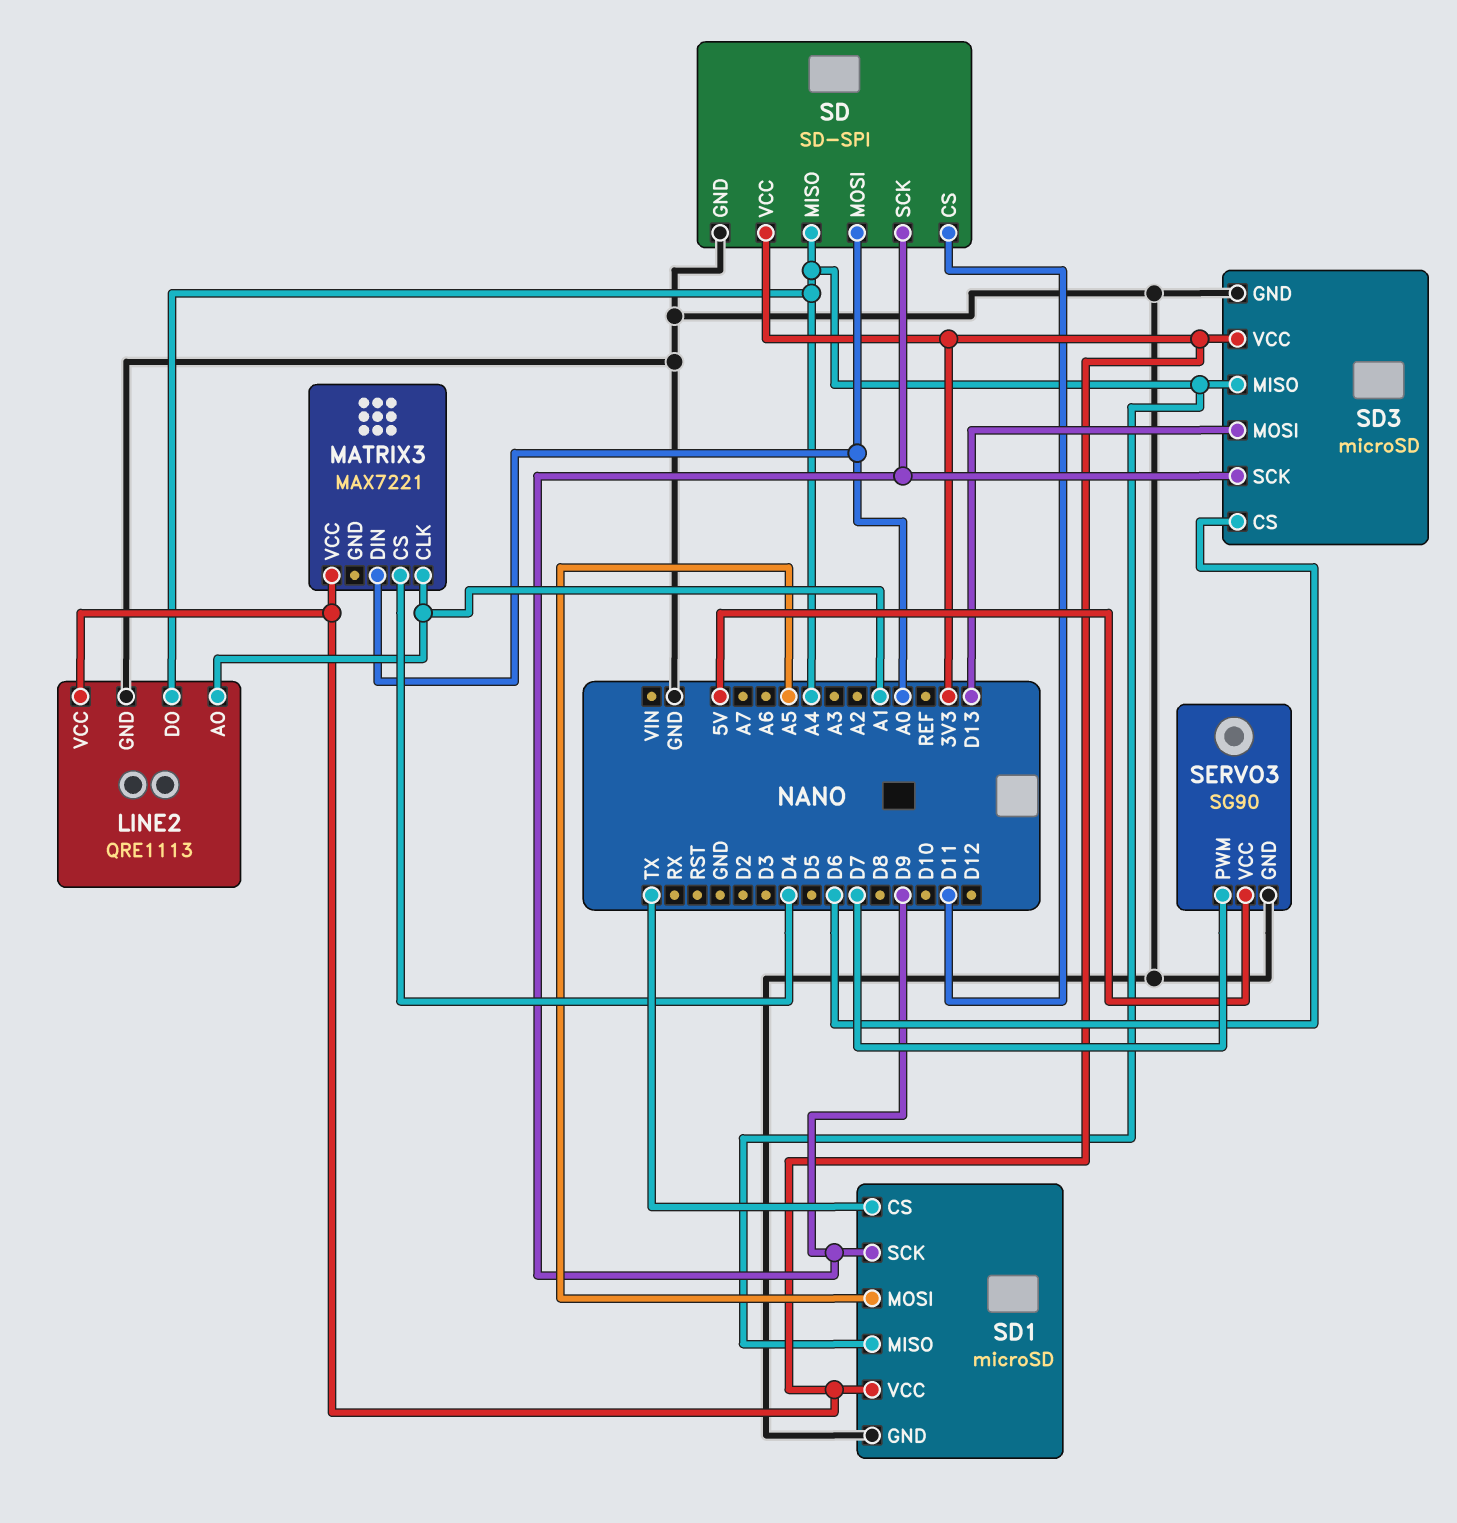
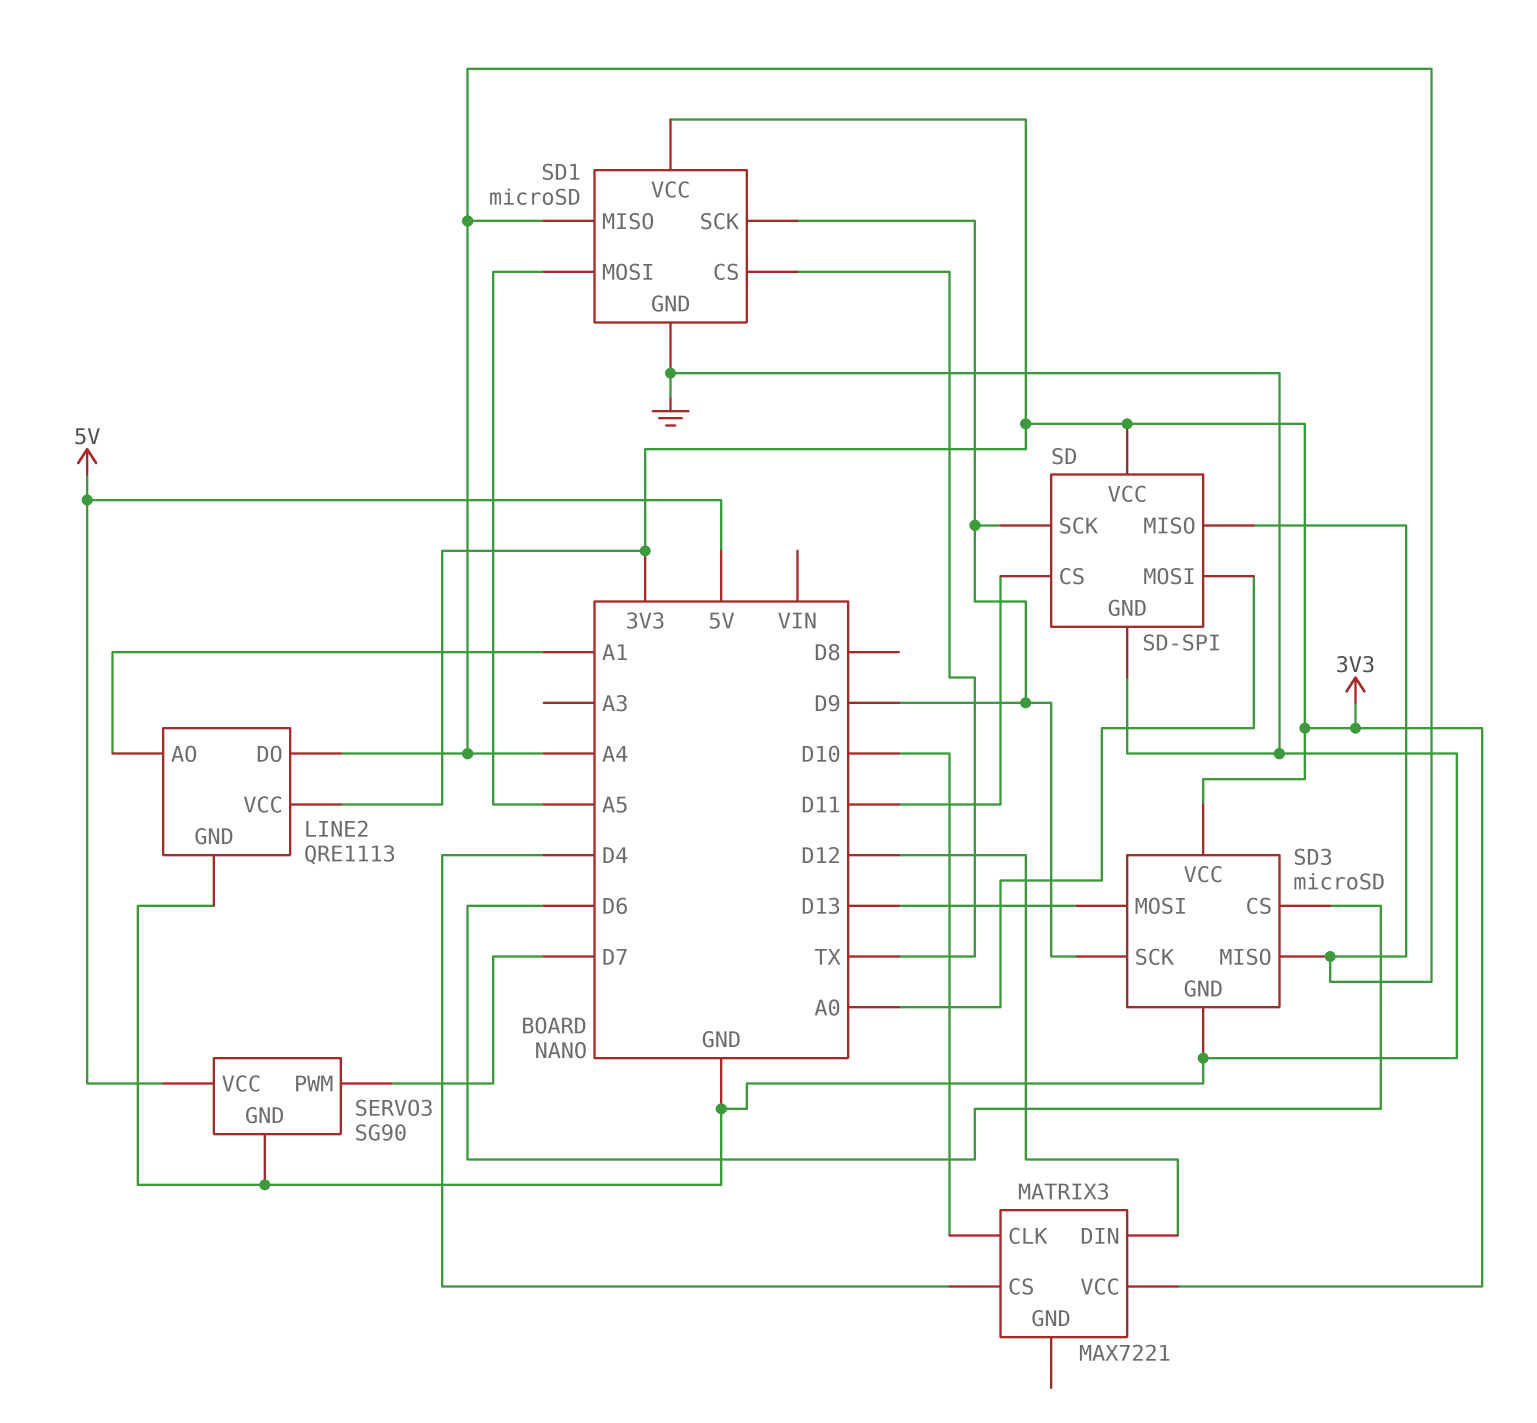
MATRIX3 pin CLK: A1 -> D10
MATRIX3 pin DIN: A0 -> D12

